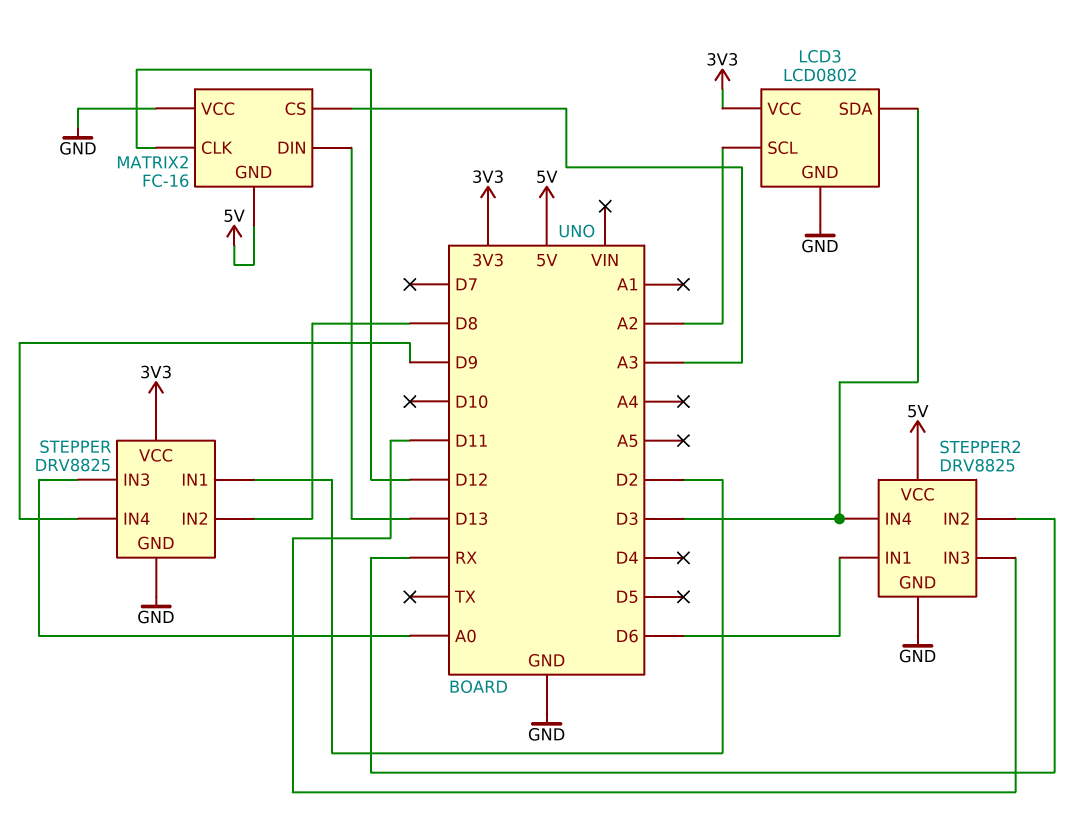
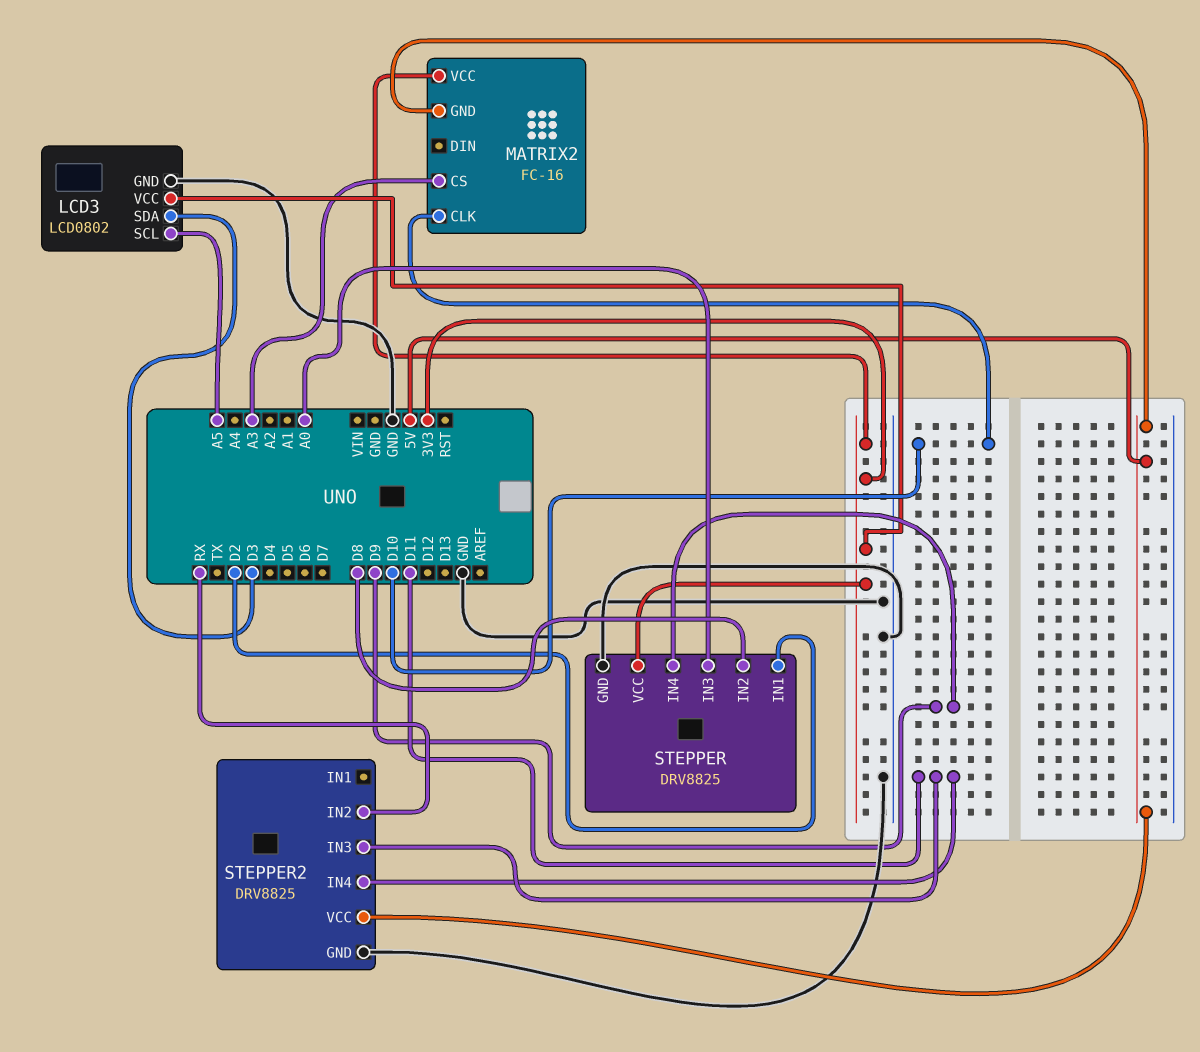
LCD3 pin SCL: A2 -> A5
MATRIX2 pin CLK: D12 -> D10
MATRIX2 pin DIN: D13 -> none
MATRIX2 pin VCC: GND -> 3V3
STEPPER2 pin IN1: D6 -> none
STEPPER2 pin IN4: D3 -> D11

